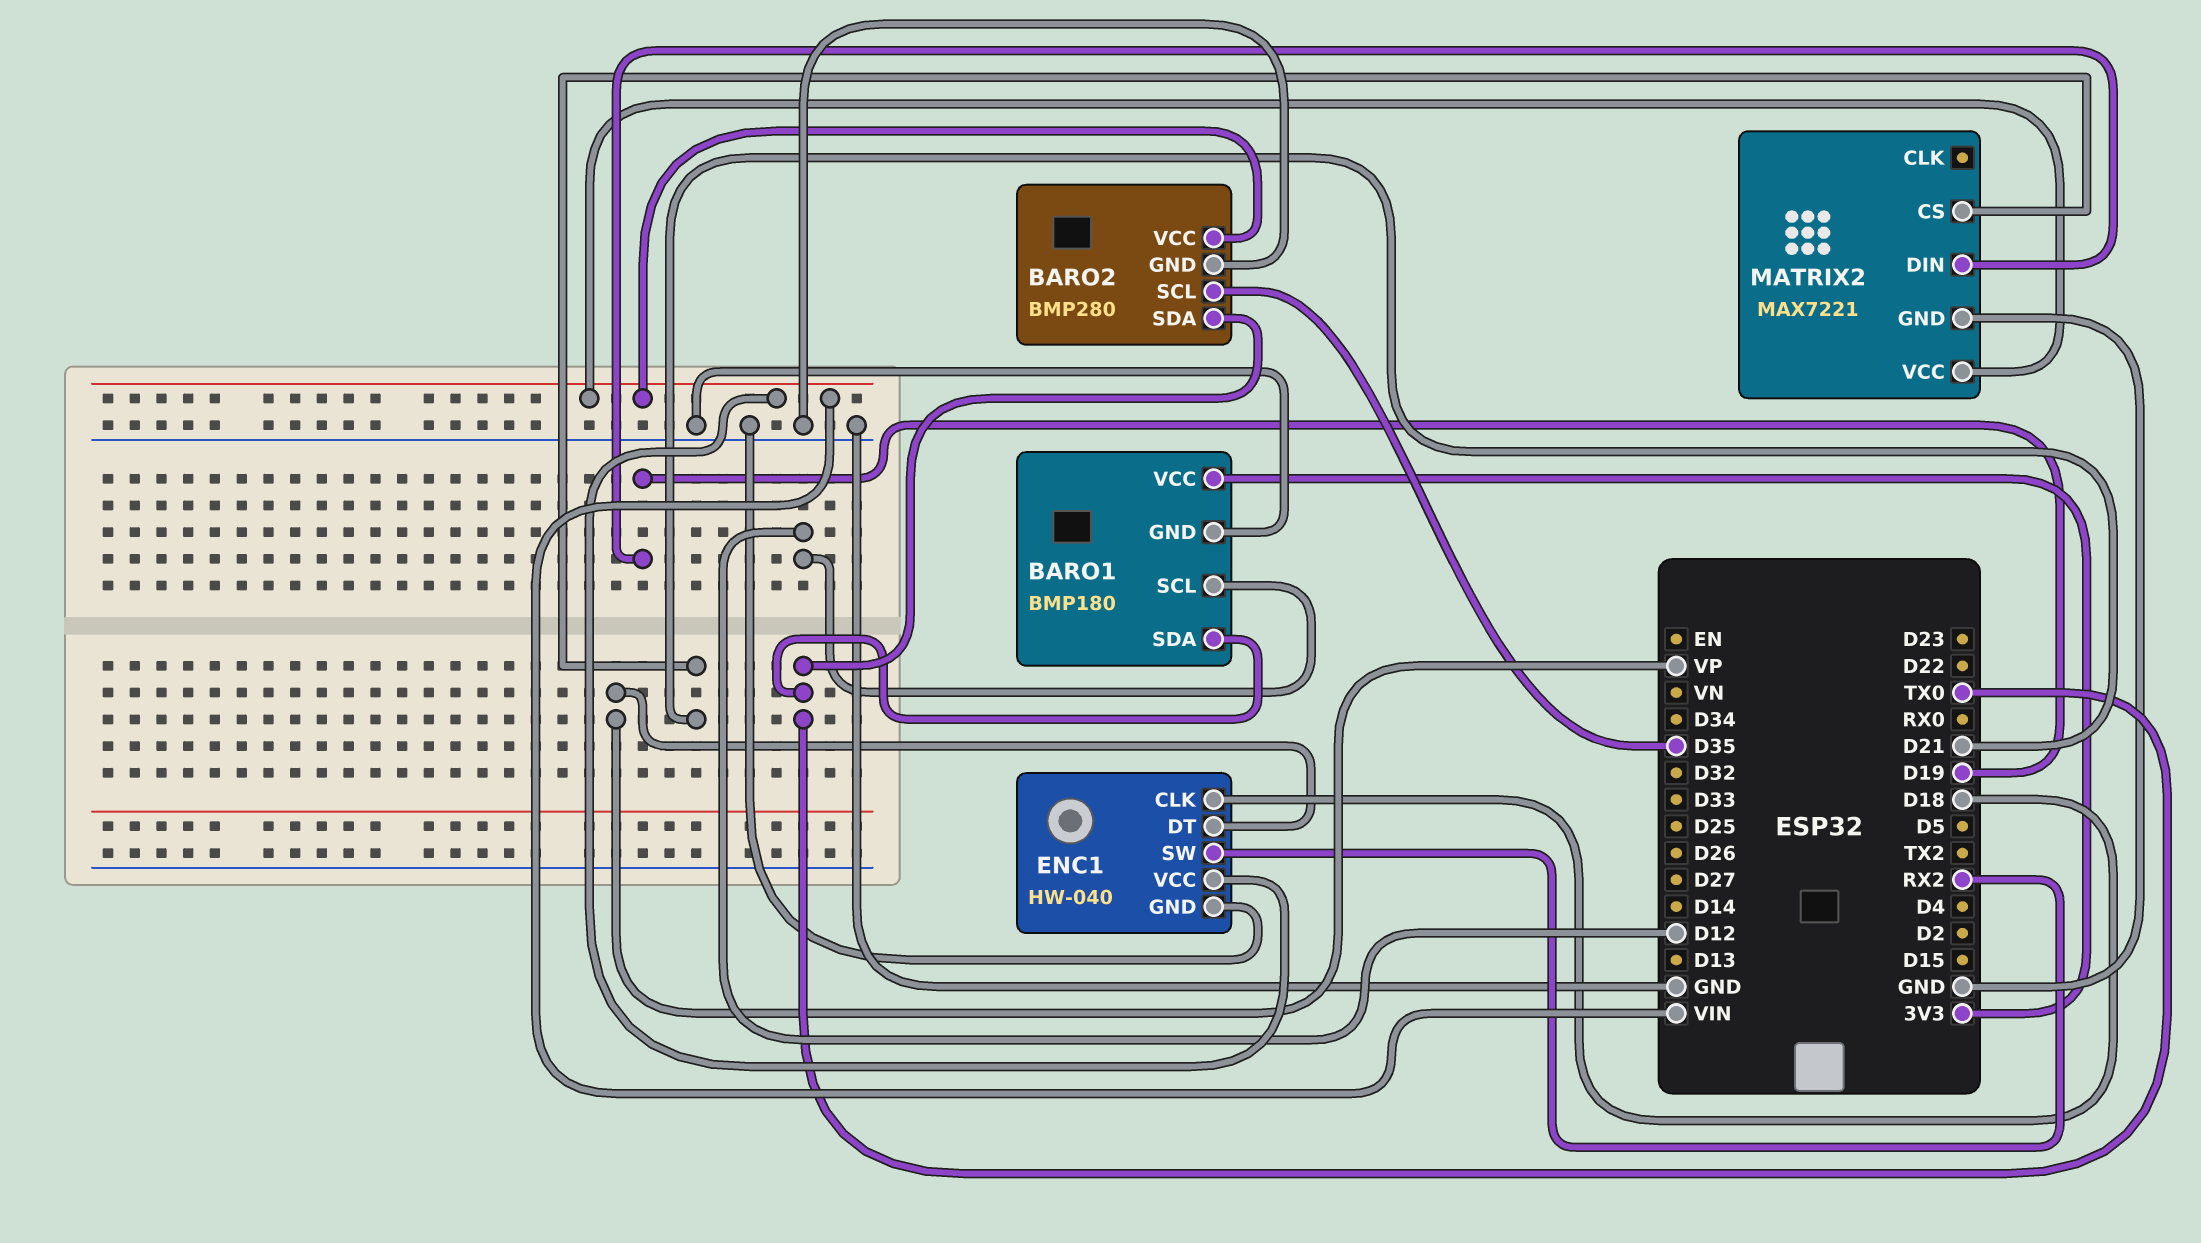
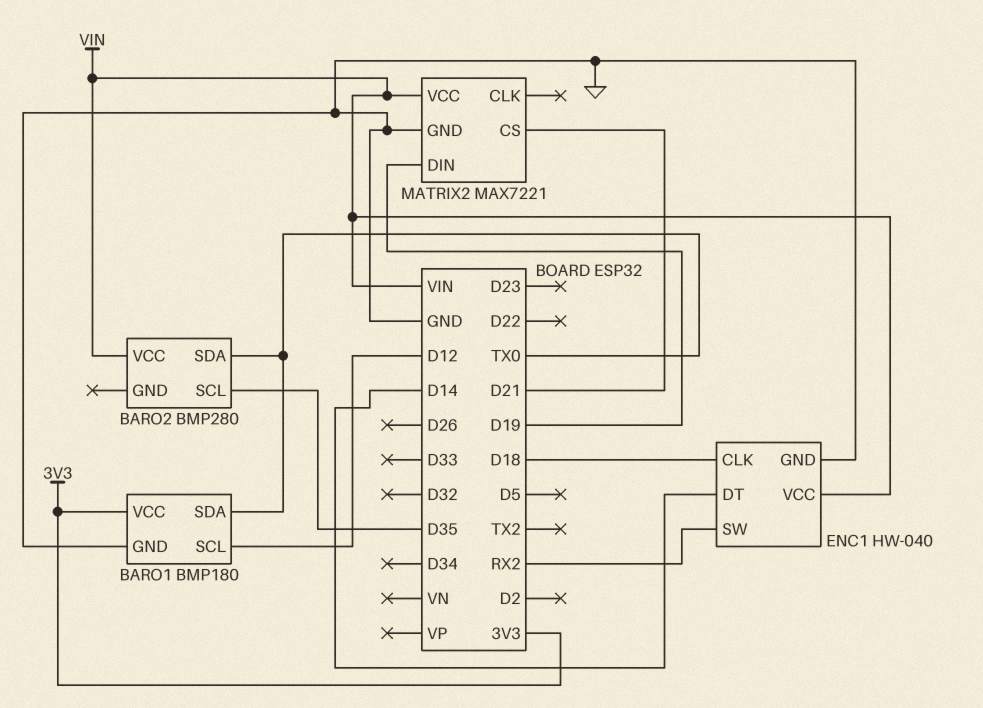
BARO2 pin GND: GND -> none
ENC1 pin DT: VP -> D14

